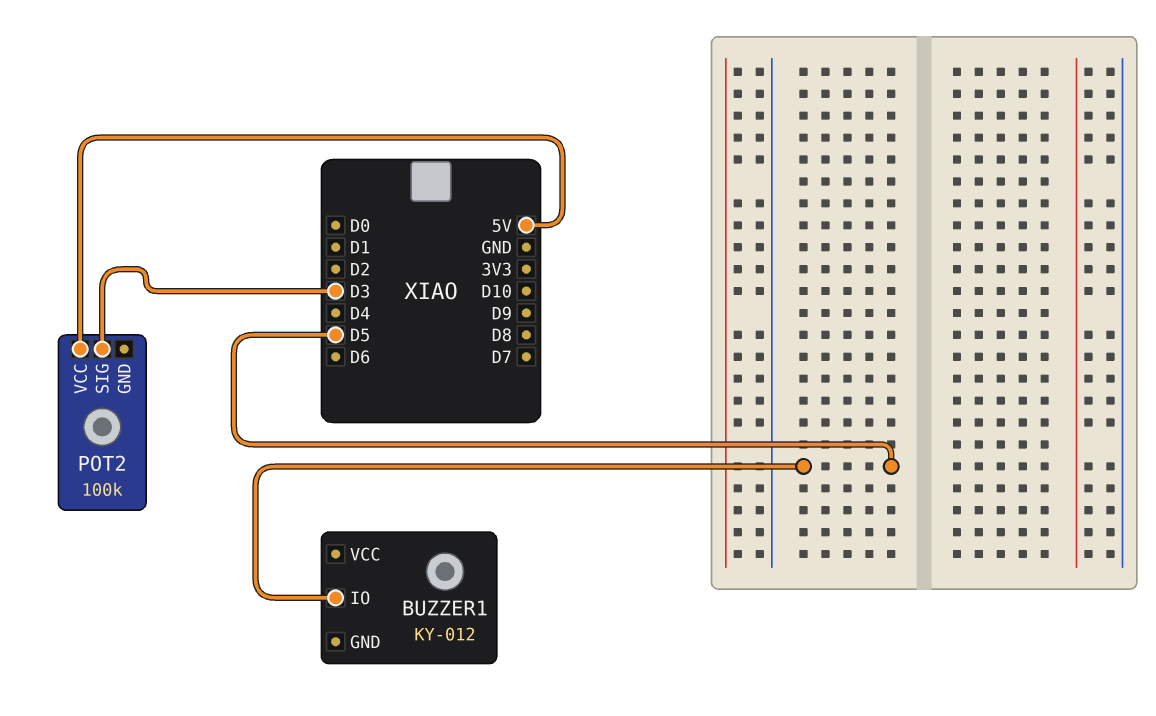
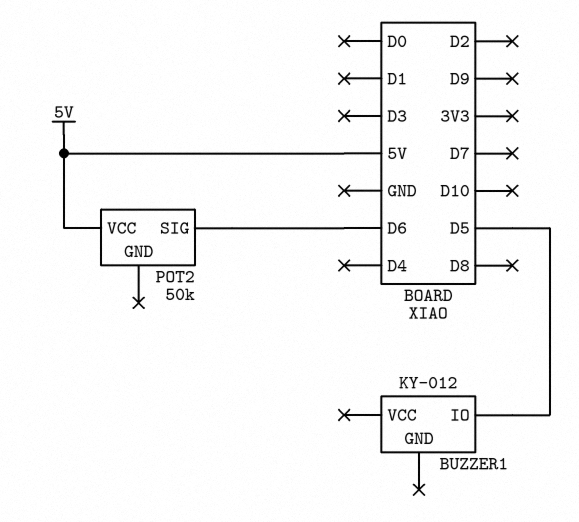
POT2: 100k -> 50k
POT2 pin SIG: D3 -> D6

